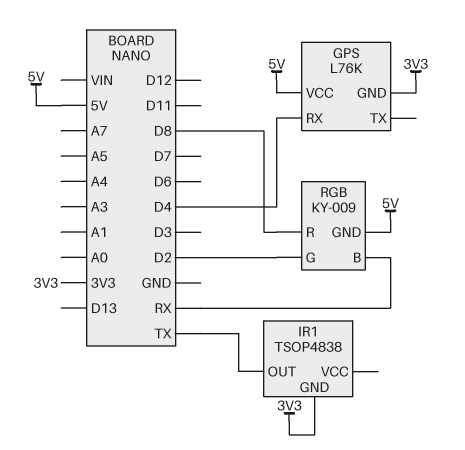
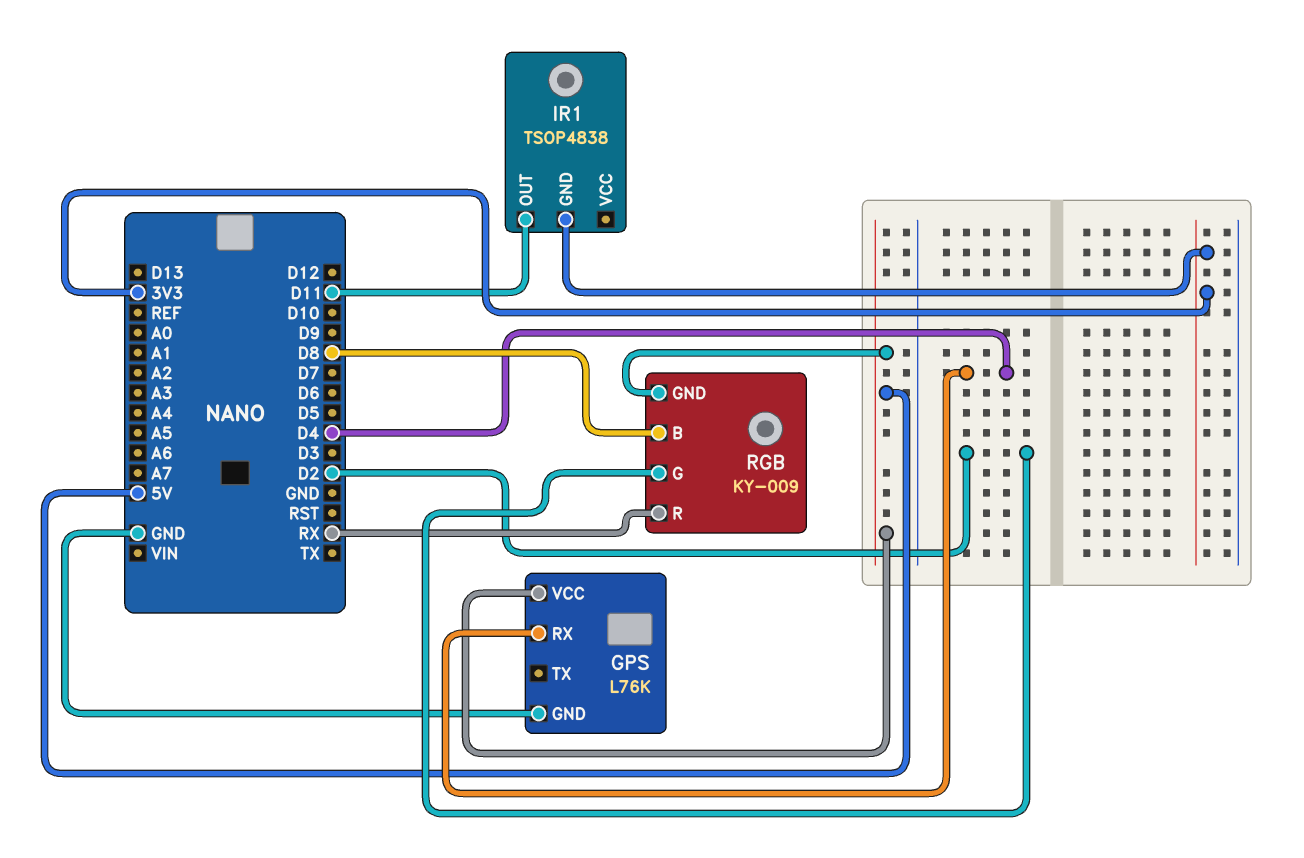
GPS pin GND: 3V3 -> GND
IR1 pin OUT: TX -> D11
RGB pin B: RX -> D8
RGB pin R: D8 -> RX

